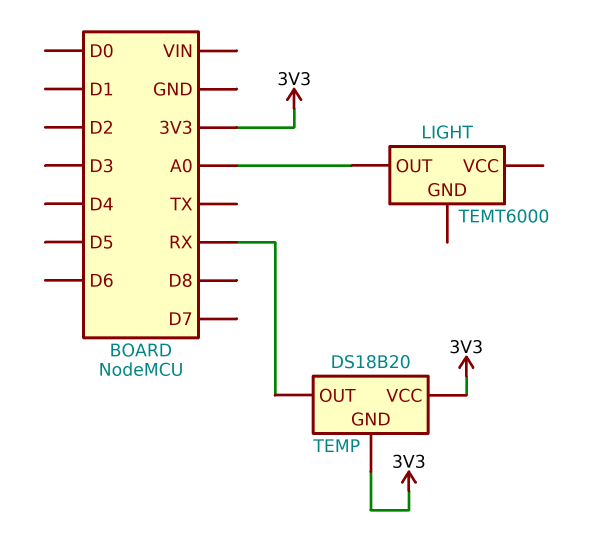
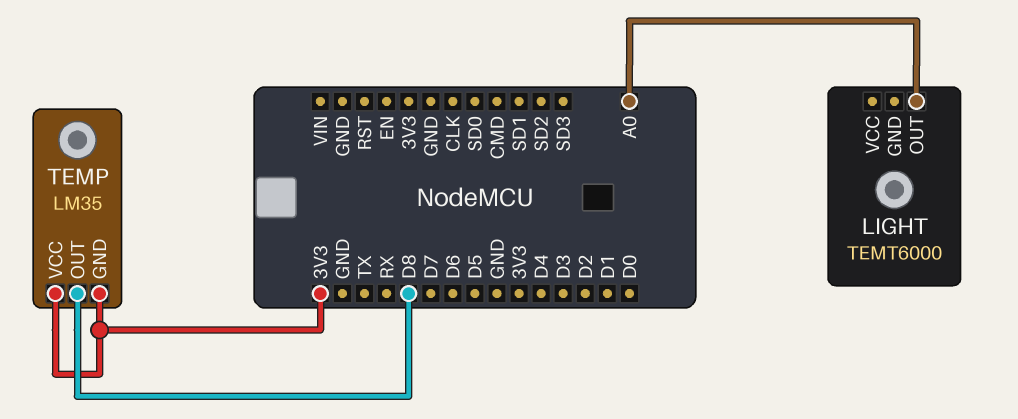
TEMP: DS18B20 -> LM35
TEMP pin OUT: RX -> D8

